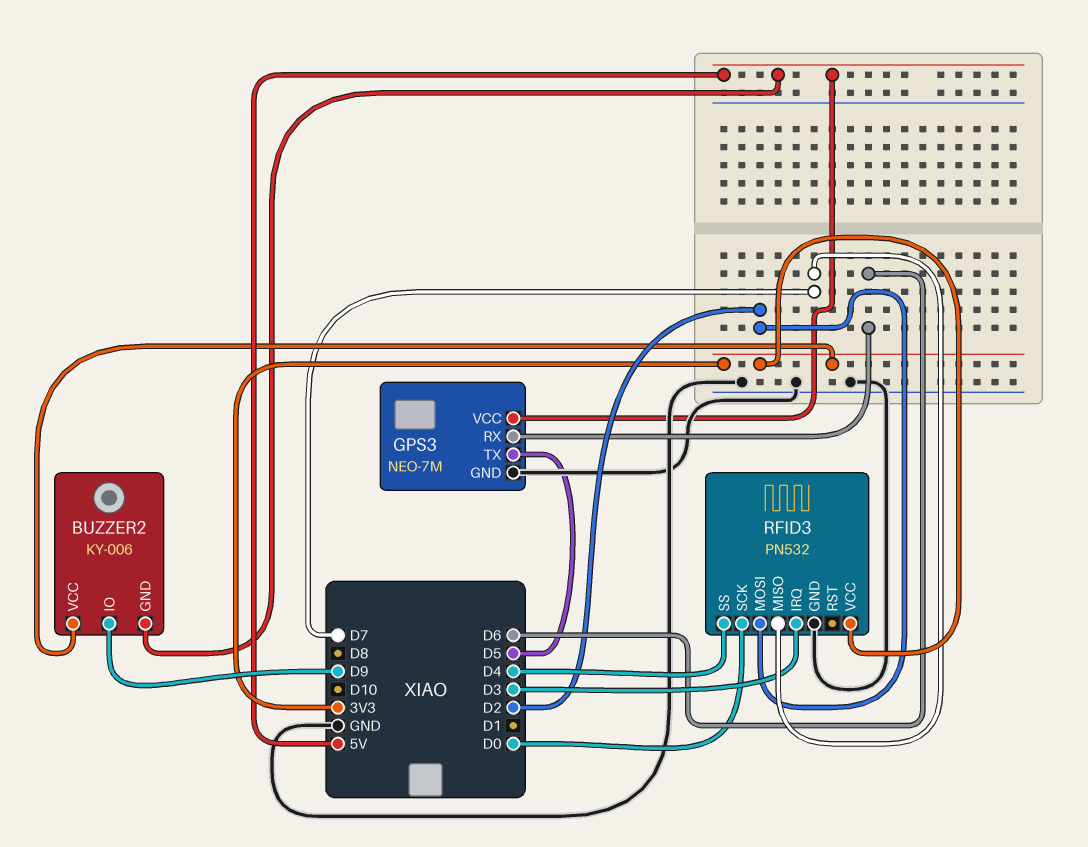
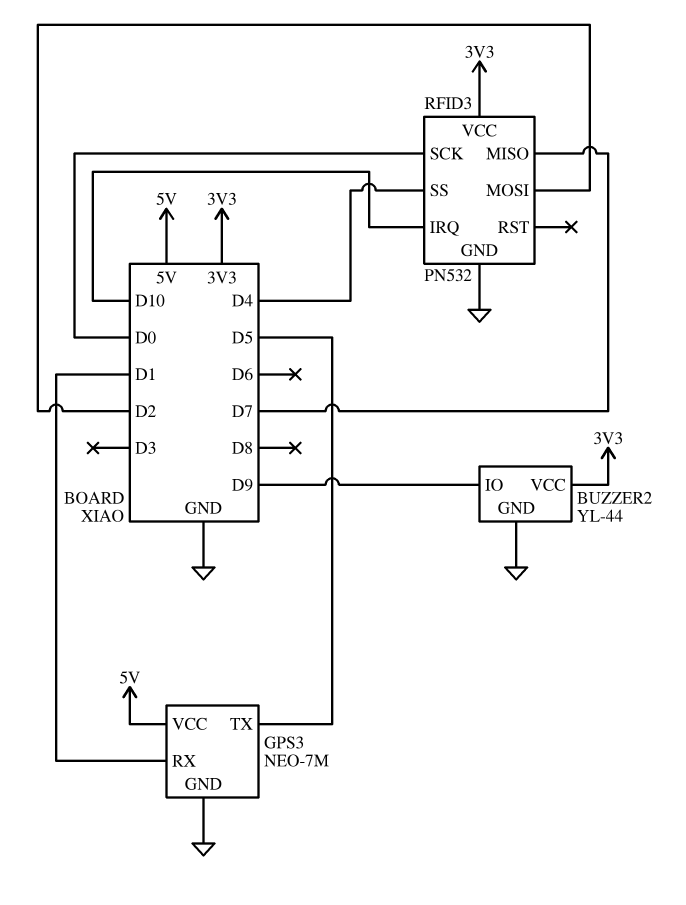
BUZZER2: KY-006 -> YL-44
BUZZER2 pin GND: 5V -> GND
GPS3 pin RX: D6 -> D1
RFID3 pin IRQ: D3 -> D10

